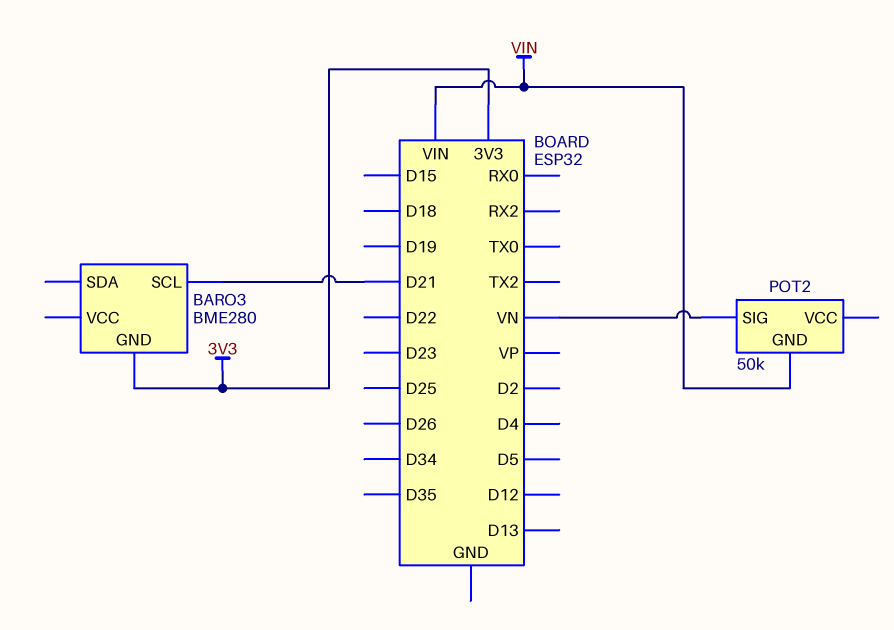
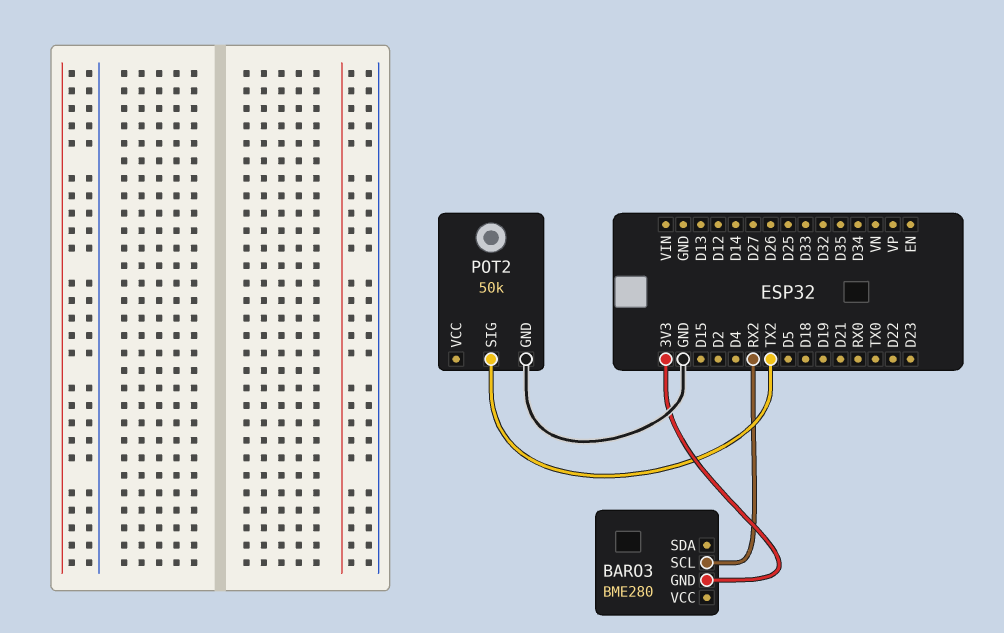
BARO3 pin SCL: D21 -> RX2
POT2 pin GND: VIN -> GND
POT2 pin SIG: VN -> TX2

